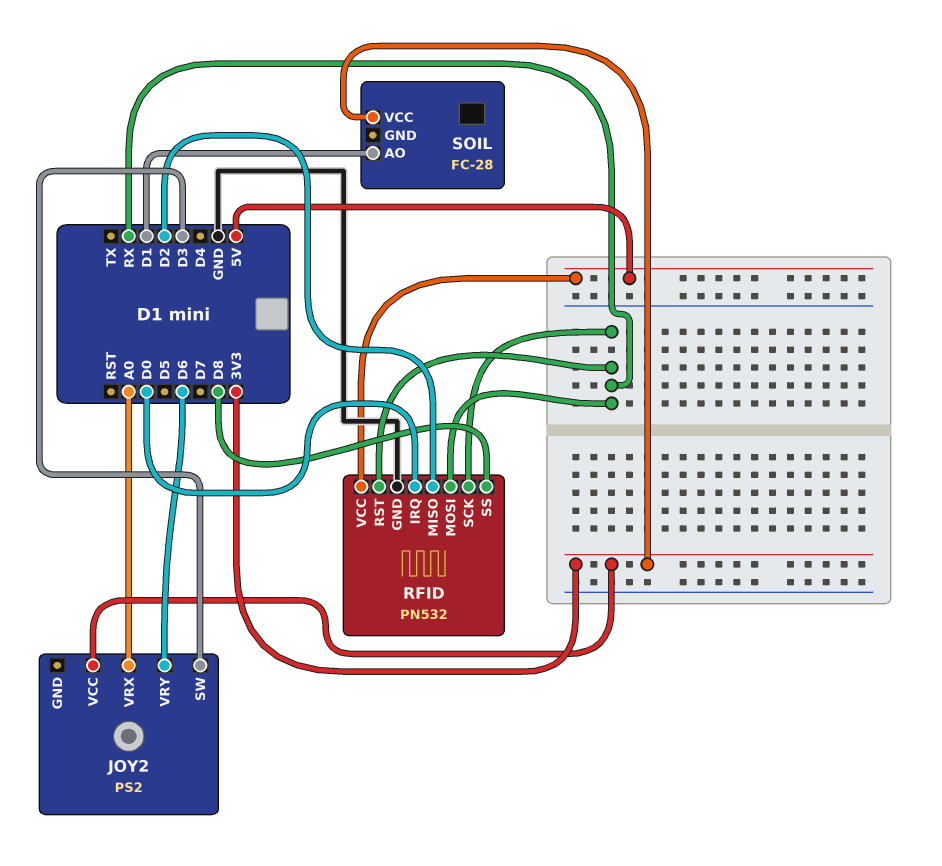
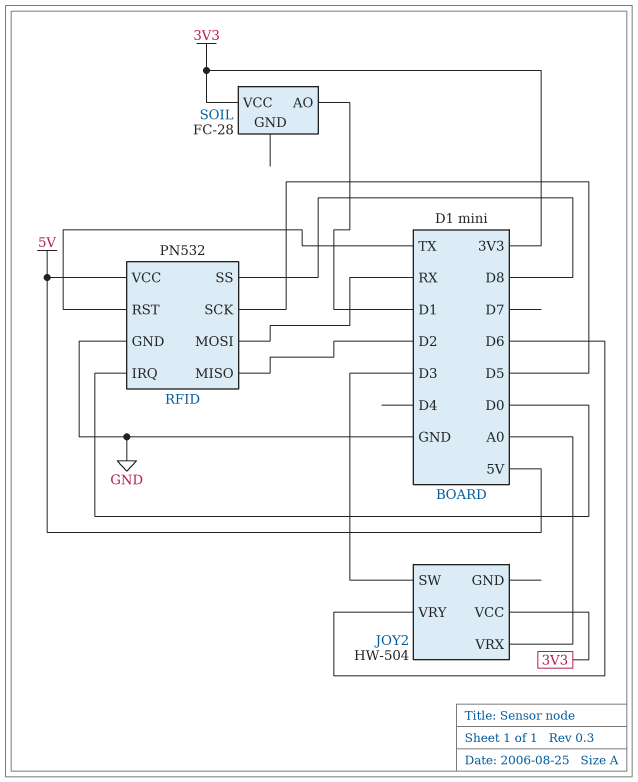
JOY2: PS2 -> HW-504
RFID pin RST: RX -> TX
RFID pin SCK: RX -> D5

